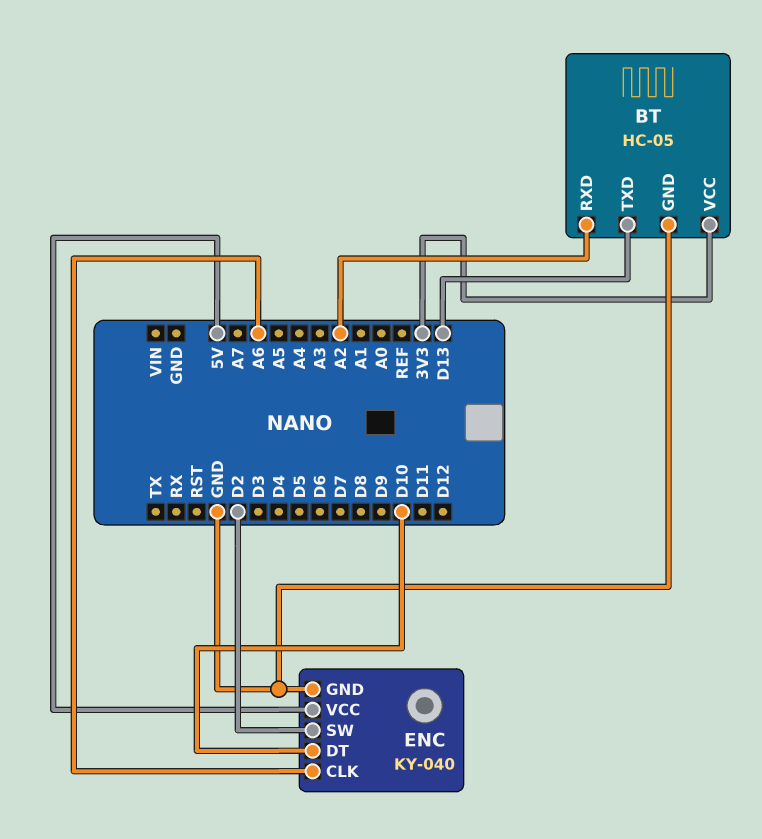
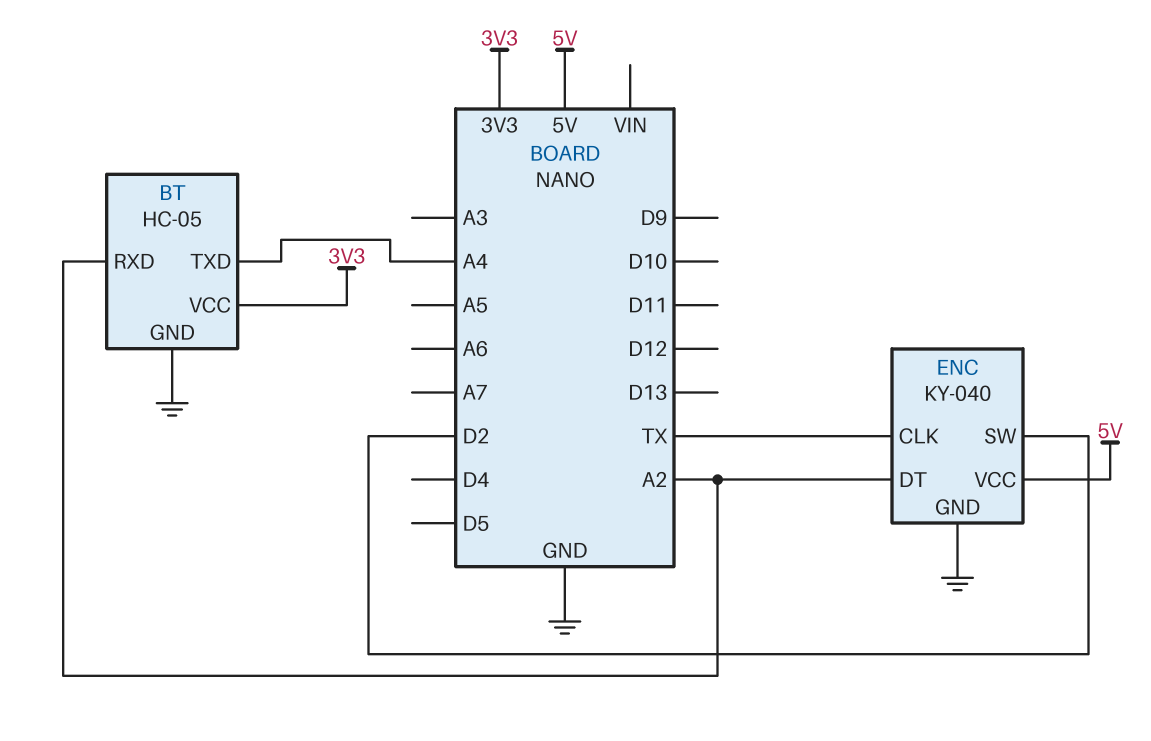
BT pin TXD: D13 -> A4
ENC pin CLK: A6 -> TX
ENC pin DT: D10 -> A2

